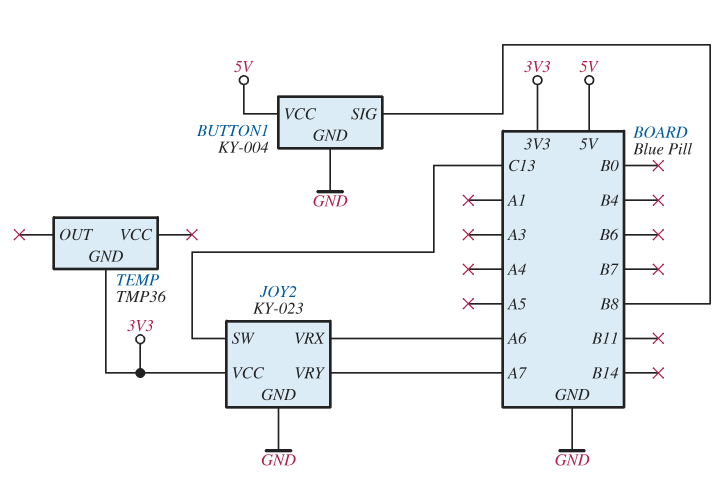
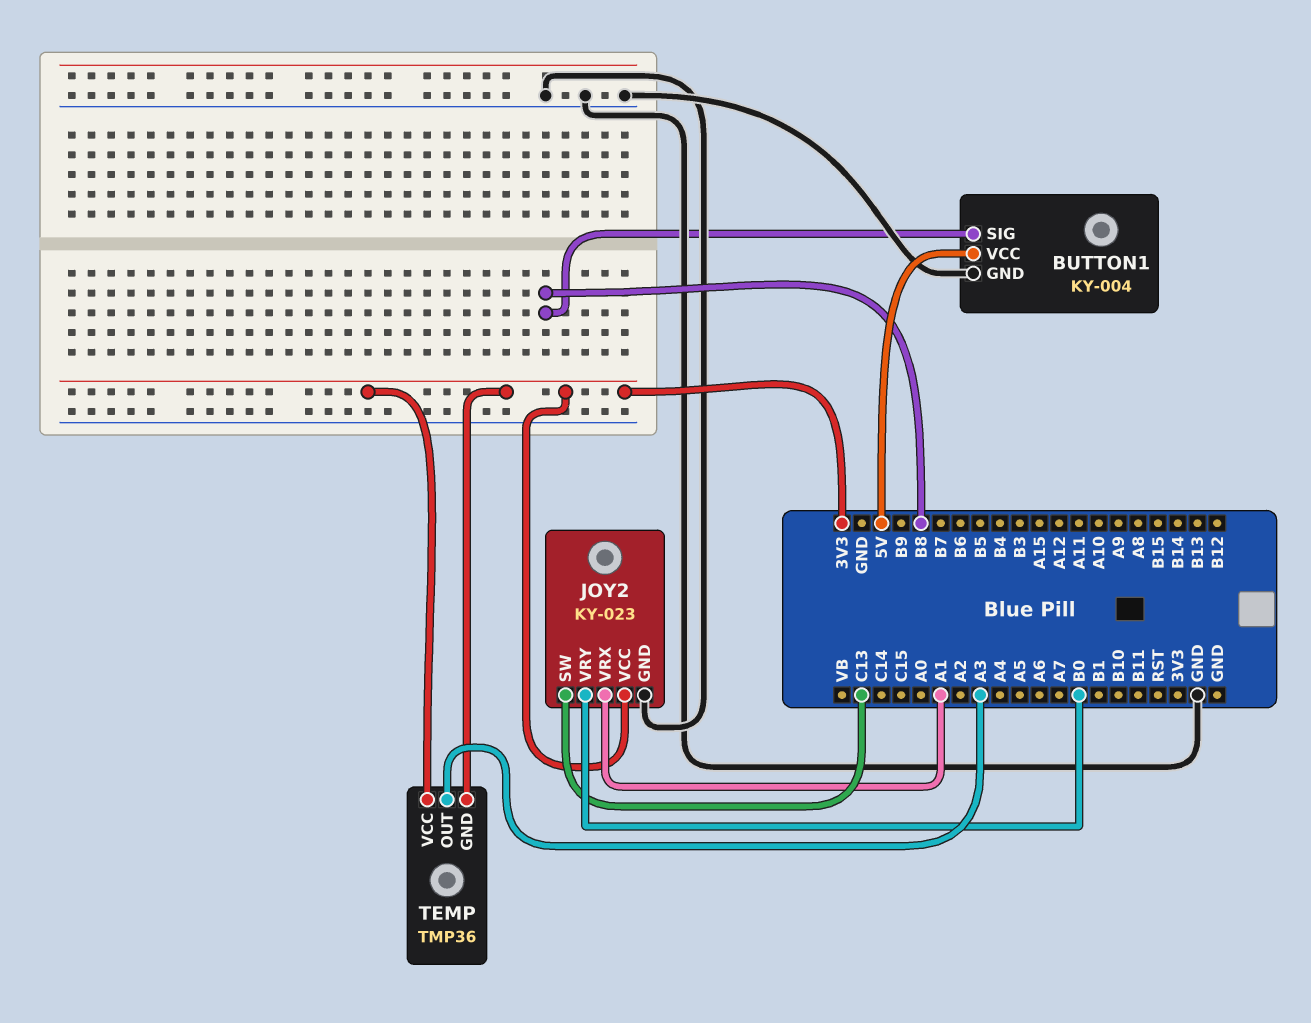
JOY2 pin VRX: A6 -> A1
JOY2 pin VRY: A7 -> B0
TEMP pin OUT: none -> A3
TEMP pin VCC: none -> 3V3

